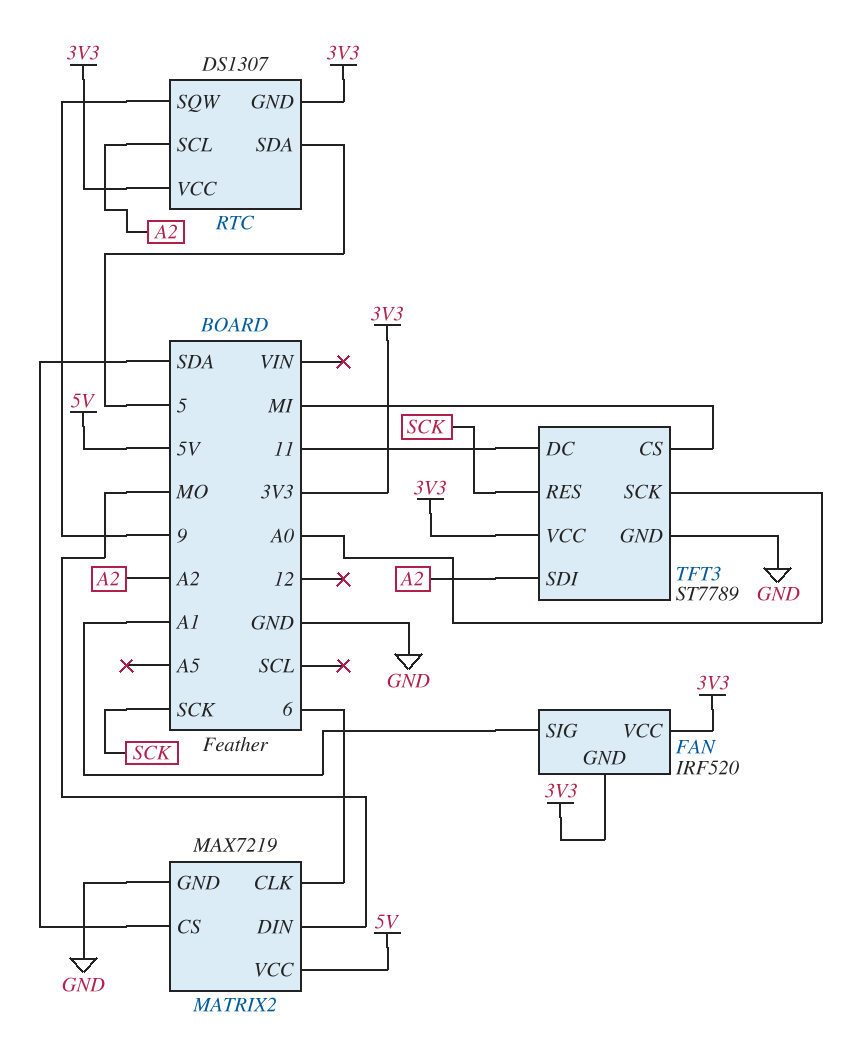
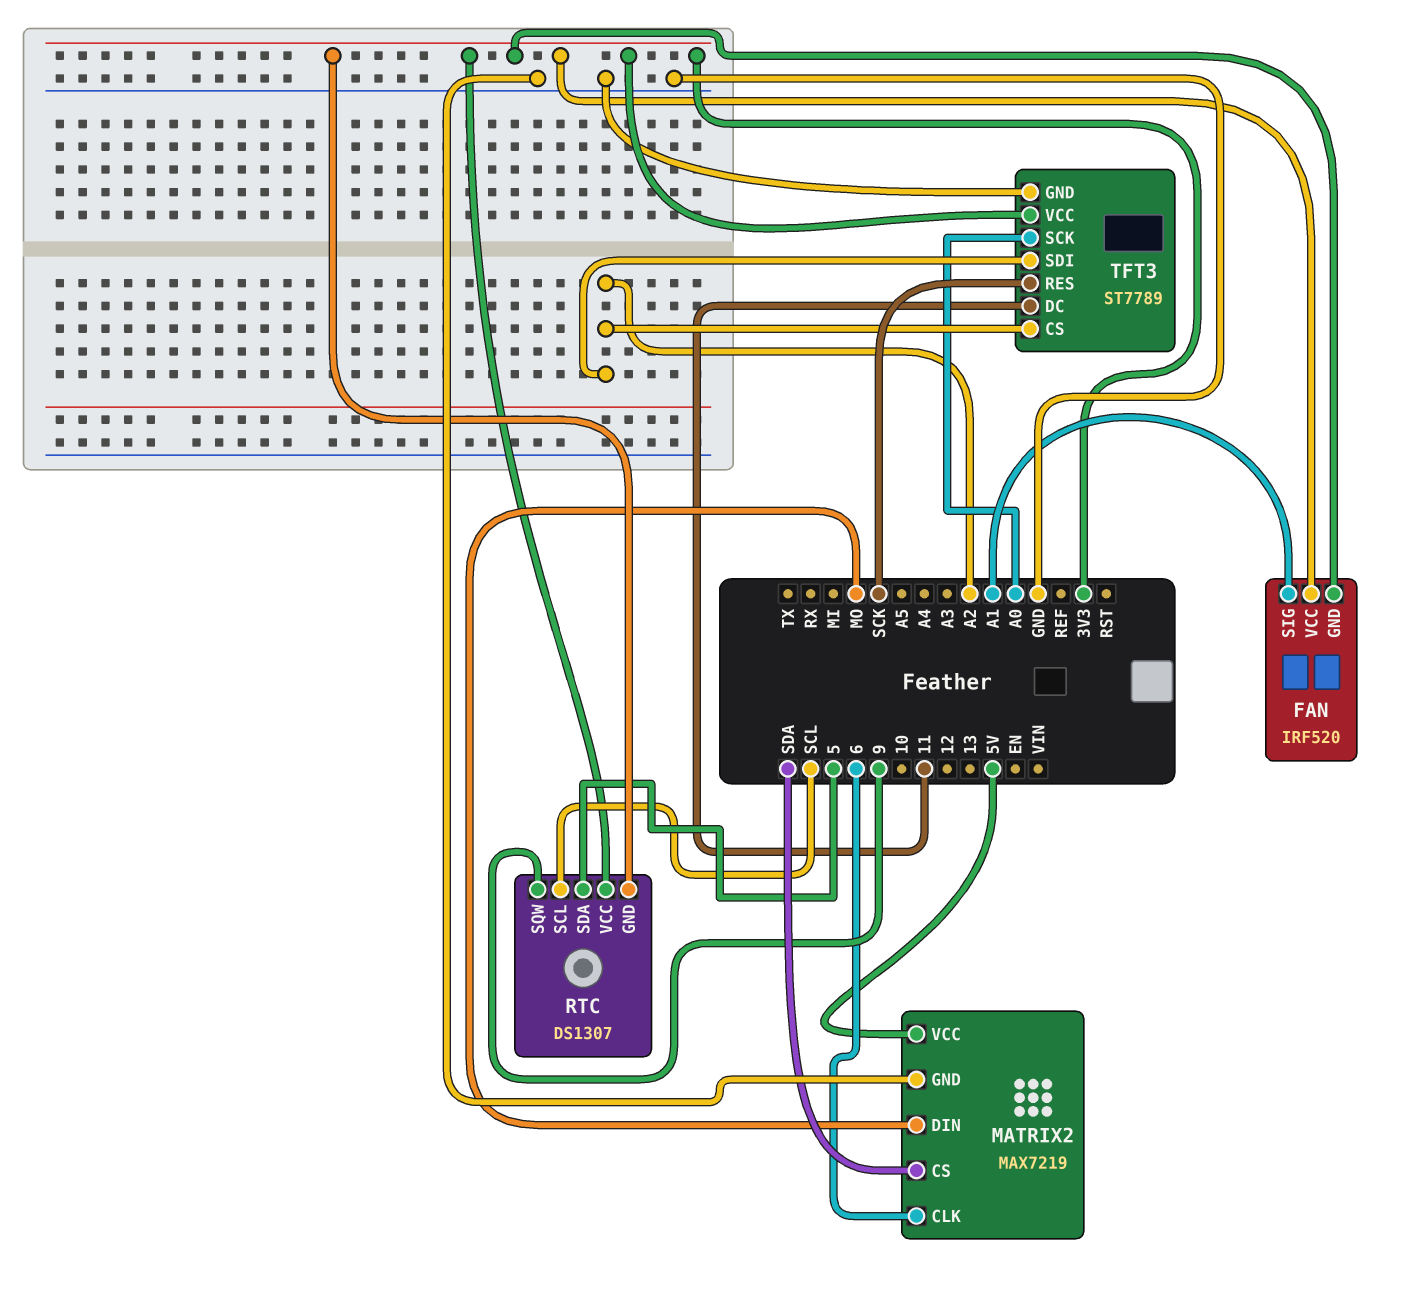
RTC pin SCL: A2 -> SCL
TFT3 pin CS: MI -> A2

